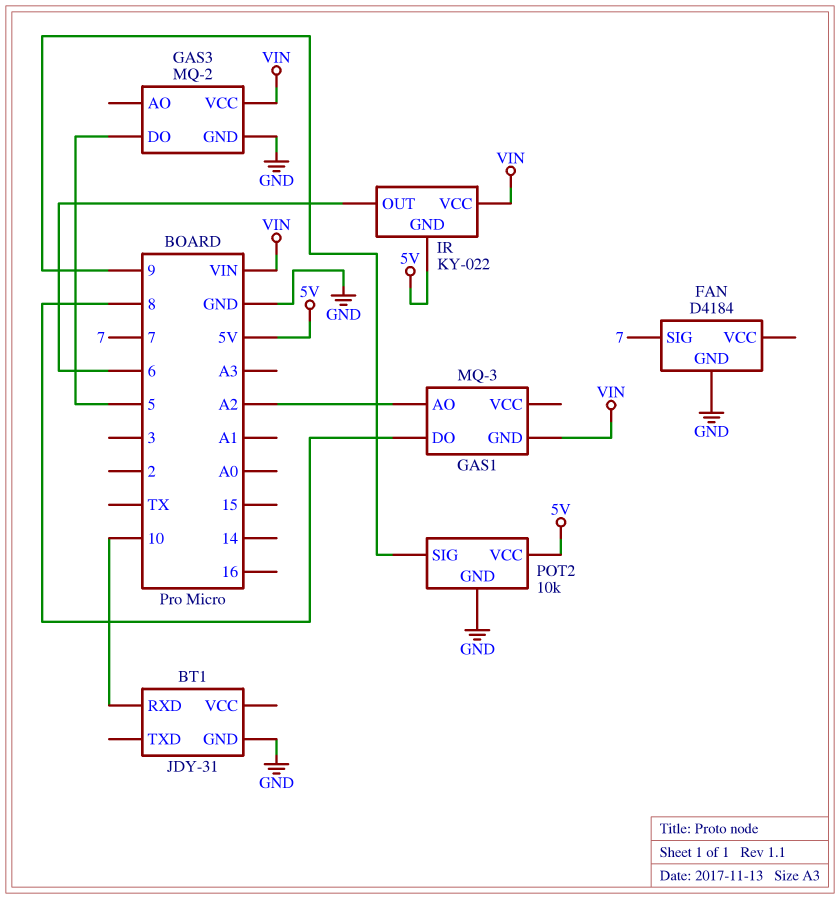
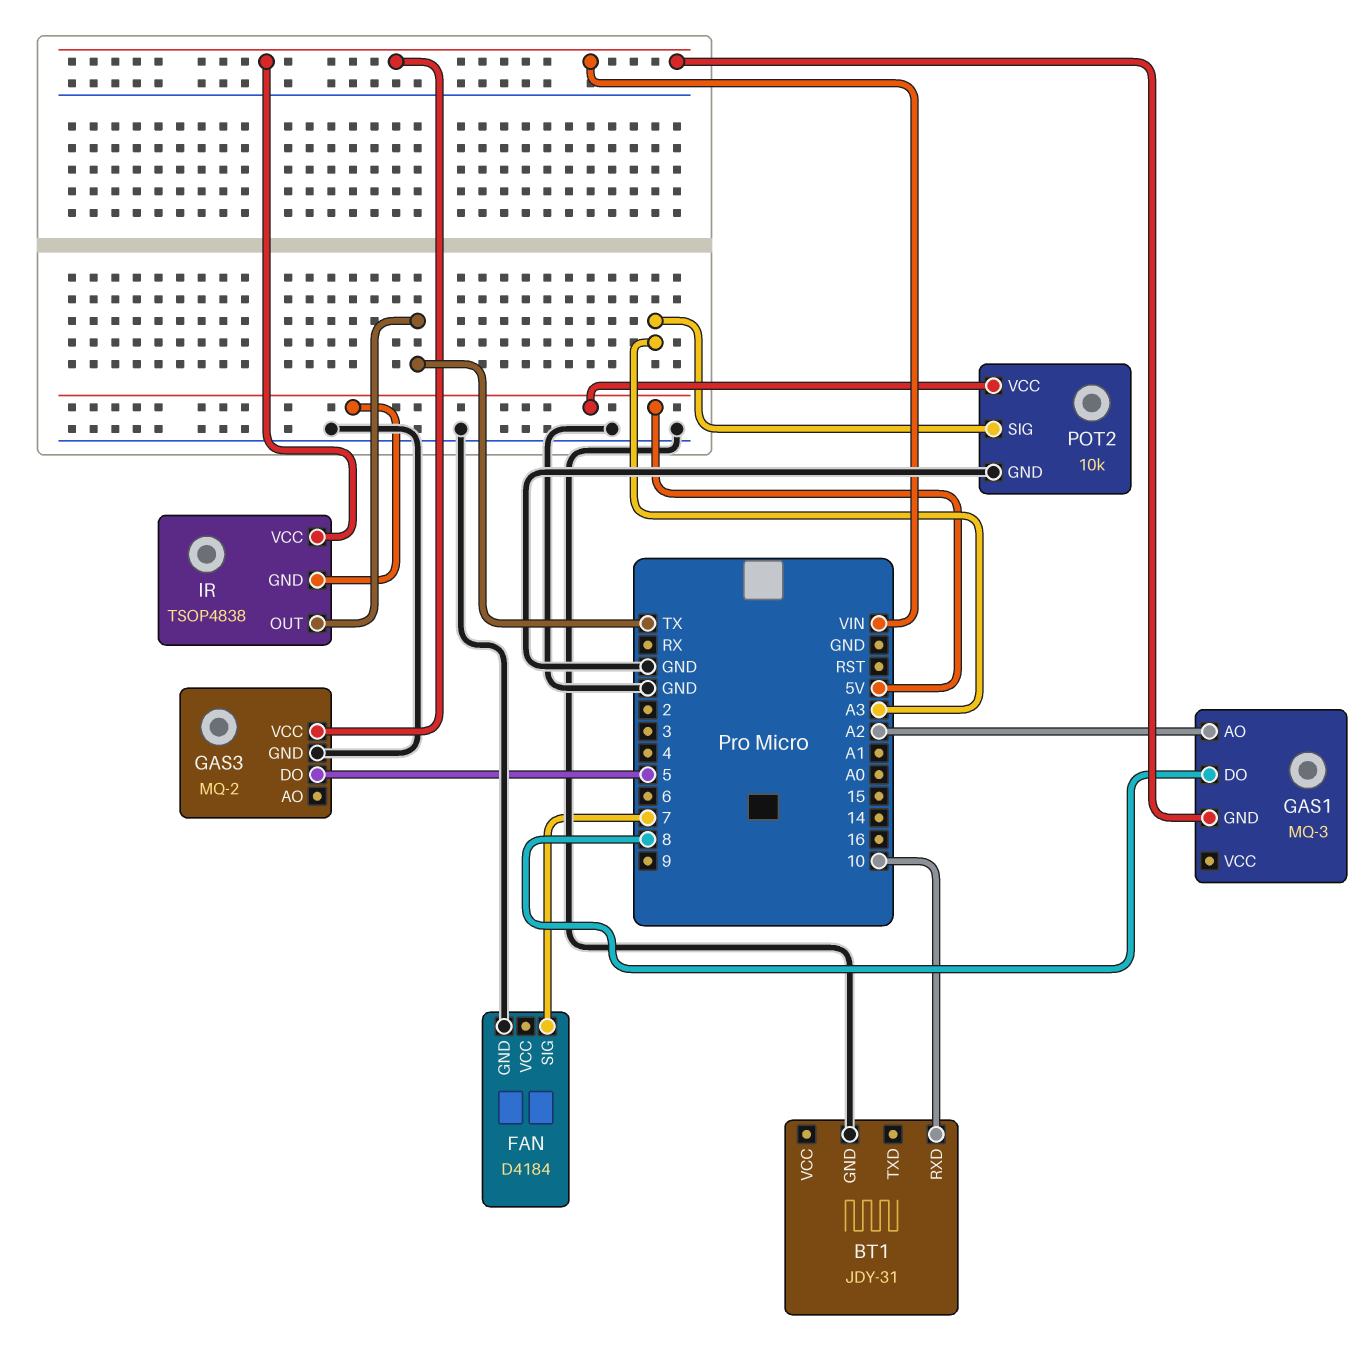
IR: KY-022 -> TSOP4838
IR pin OUT: 6 -> TX
POT2 pin SIG: 9 -> A3

